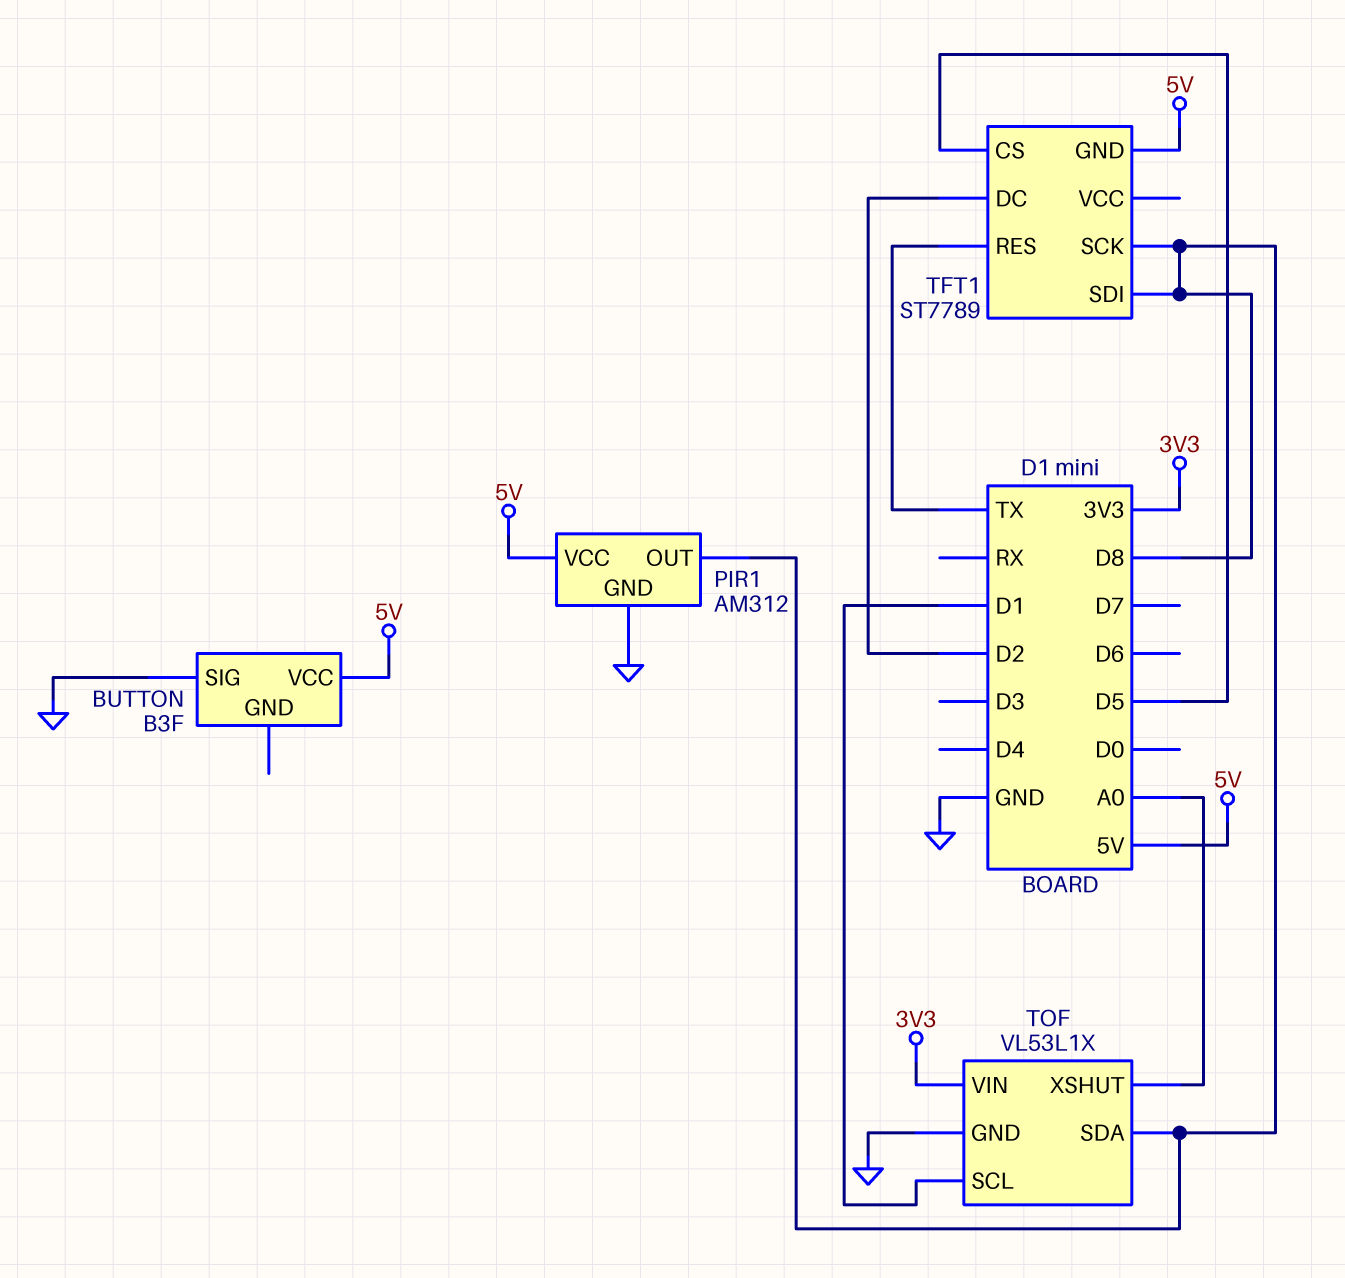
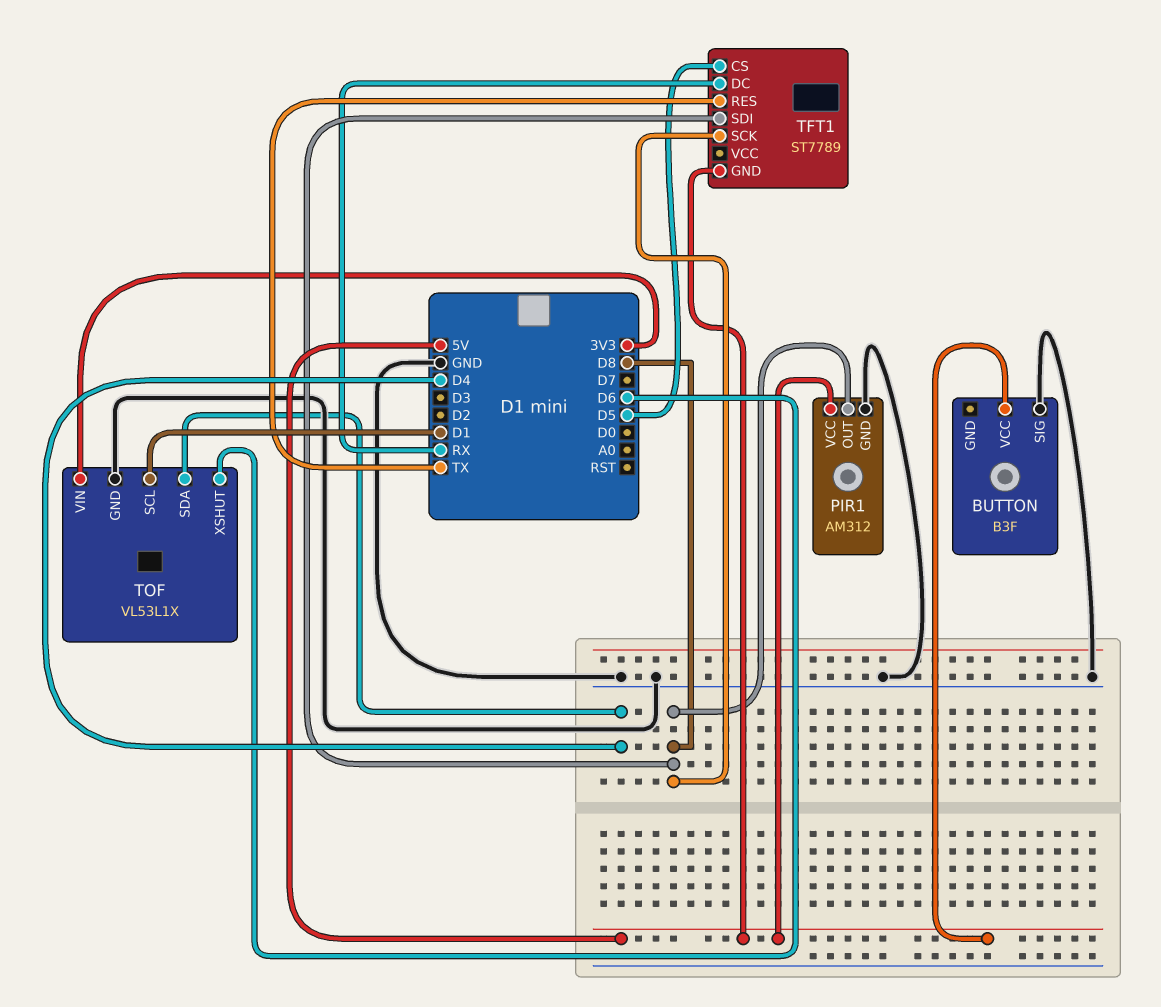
TFT1 pin DC: D2 -> RX
TOF pin SDA: D8 -> D4
TOF pin XSHUT: A0 -> D6

